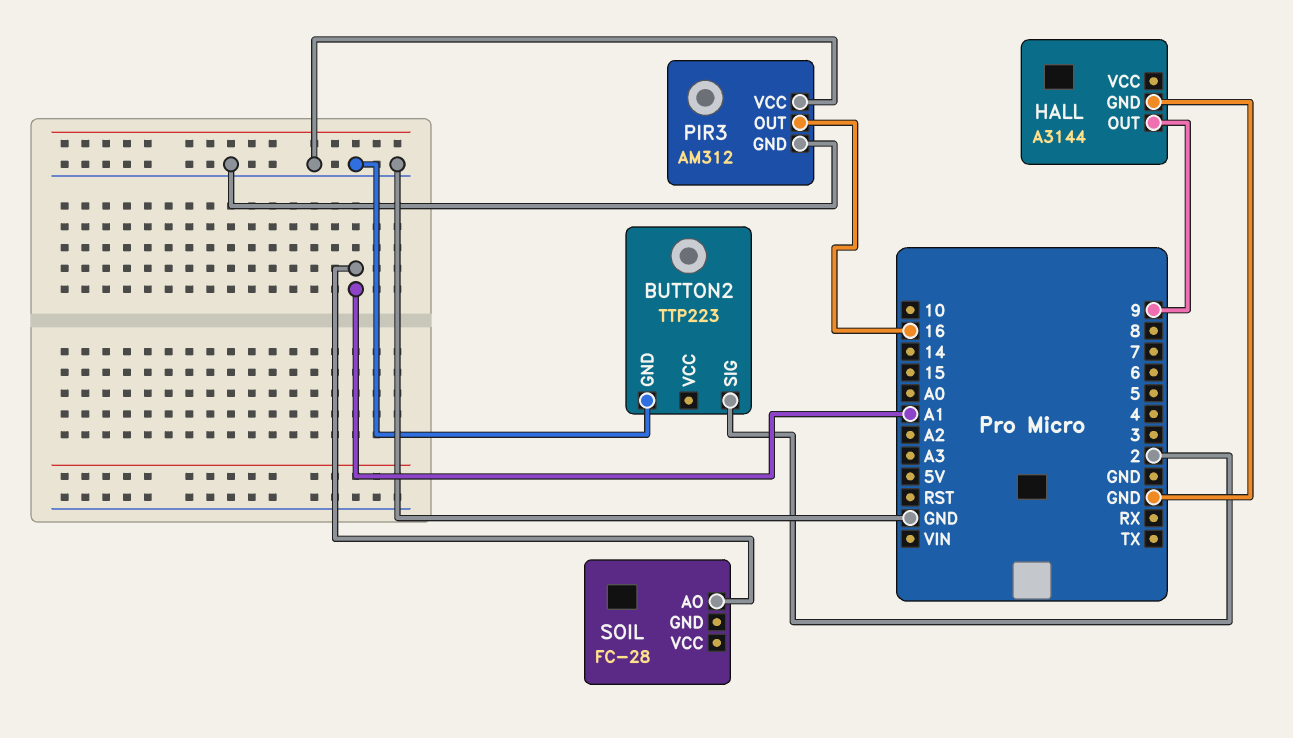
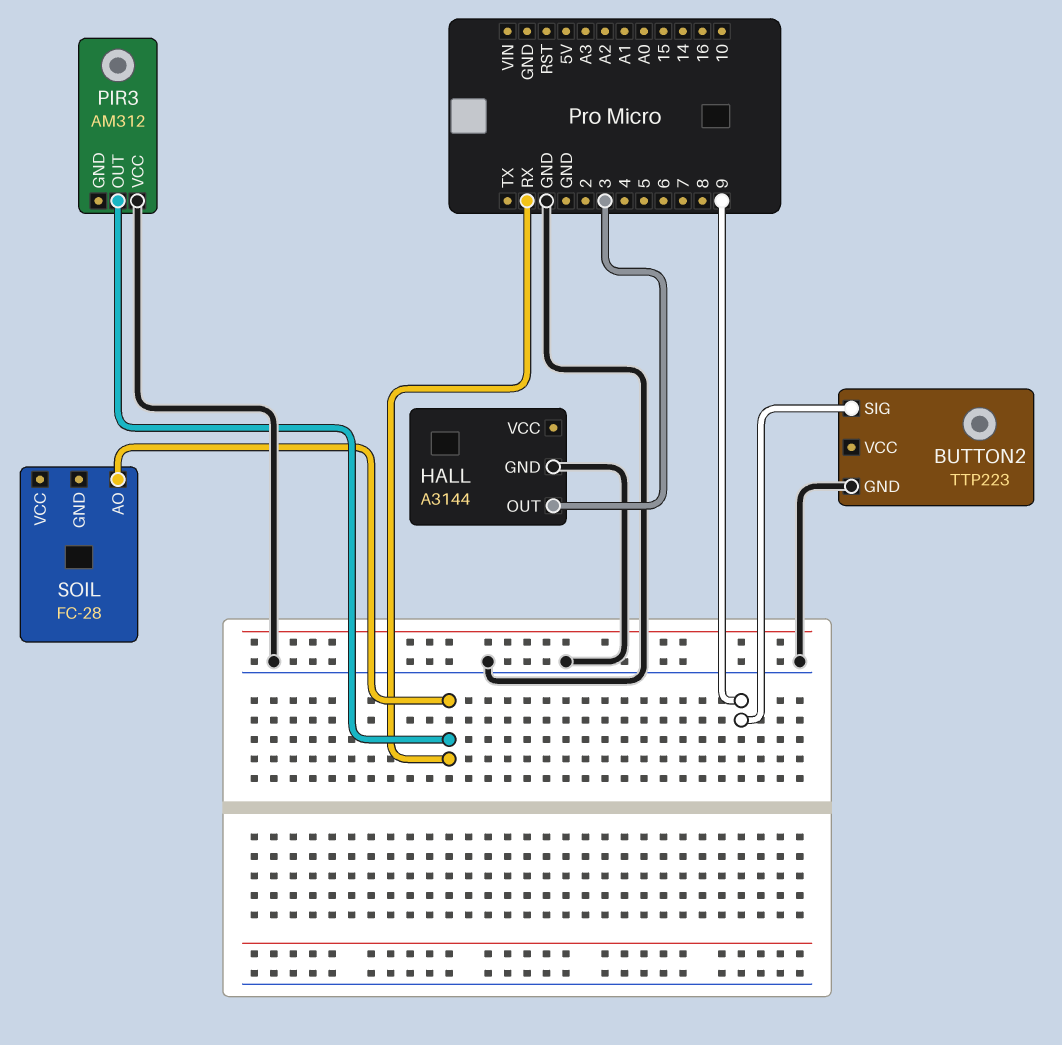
BUTTON2 pin SIG: 2 -> 9
HALL pin OUT: 9 -> 3
PIR3 pin GND: GND -> none
PIR3 pin OUT: 16 -> RX
SOIL pin AO: A1 -> RX

